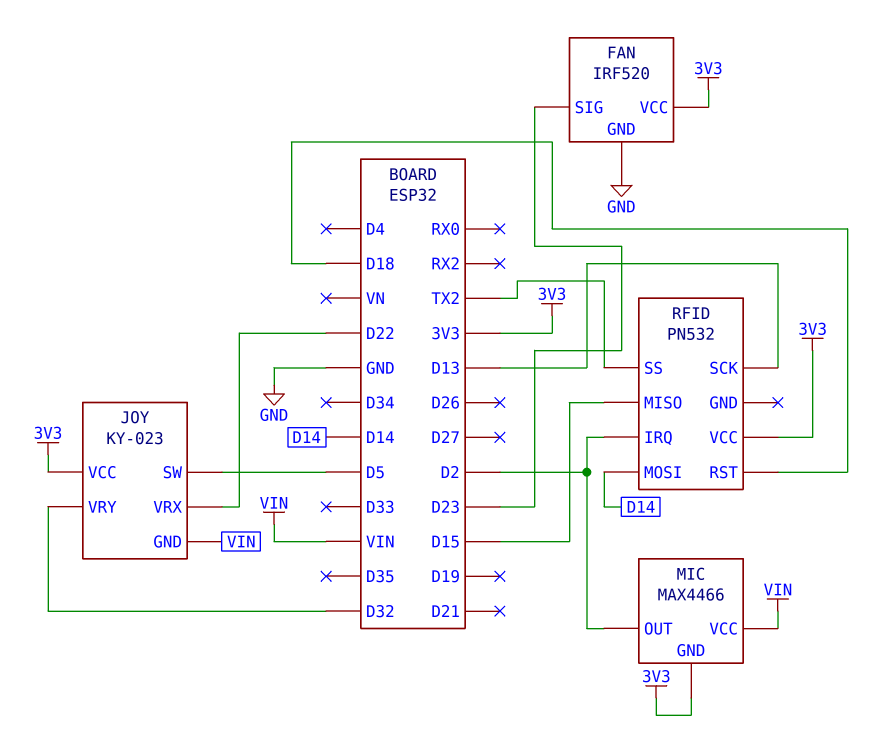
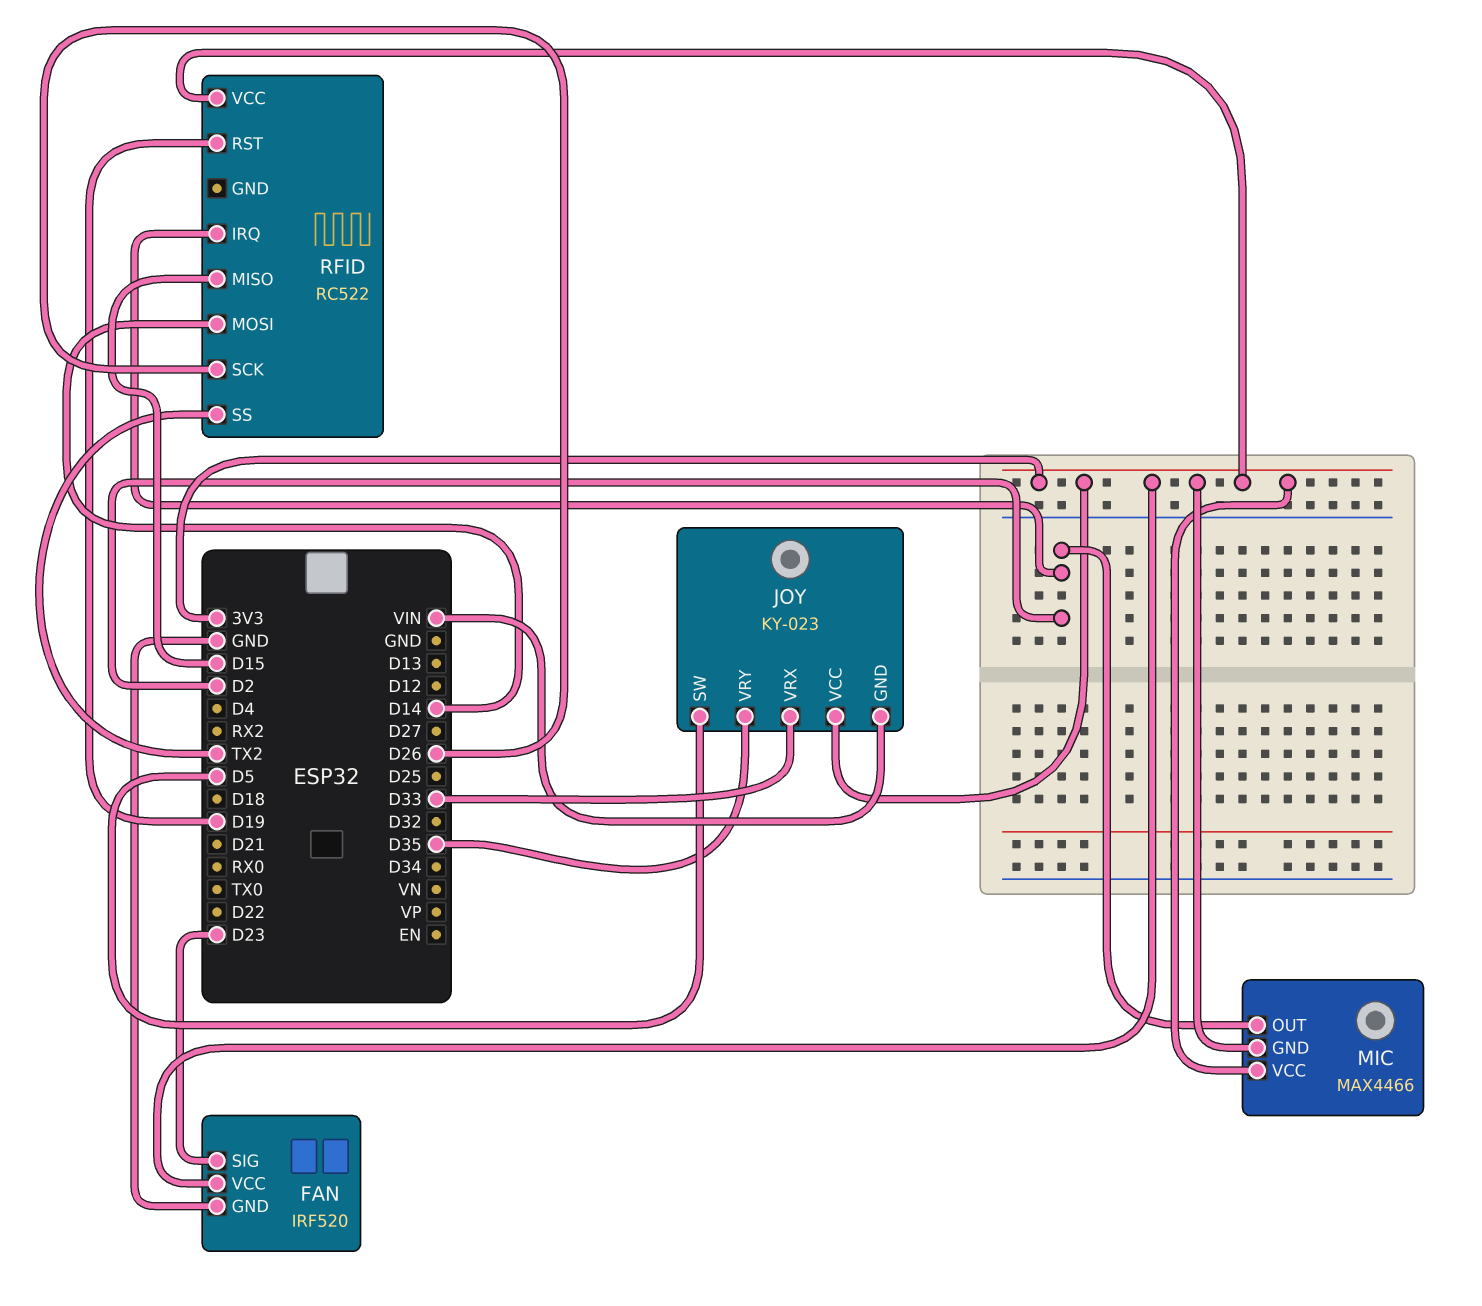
JOY pin VRX: D22 -> D33
JOY pin VRY: D32 -> D35
MIC pin VCC: VIN -> 3V3
RFID: PN532 -> RC522
RFID pin RST: D18 -> D19
RFID pin SCK: D13 -> D26

